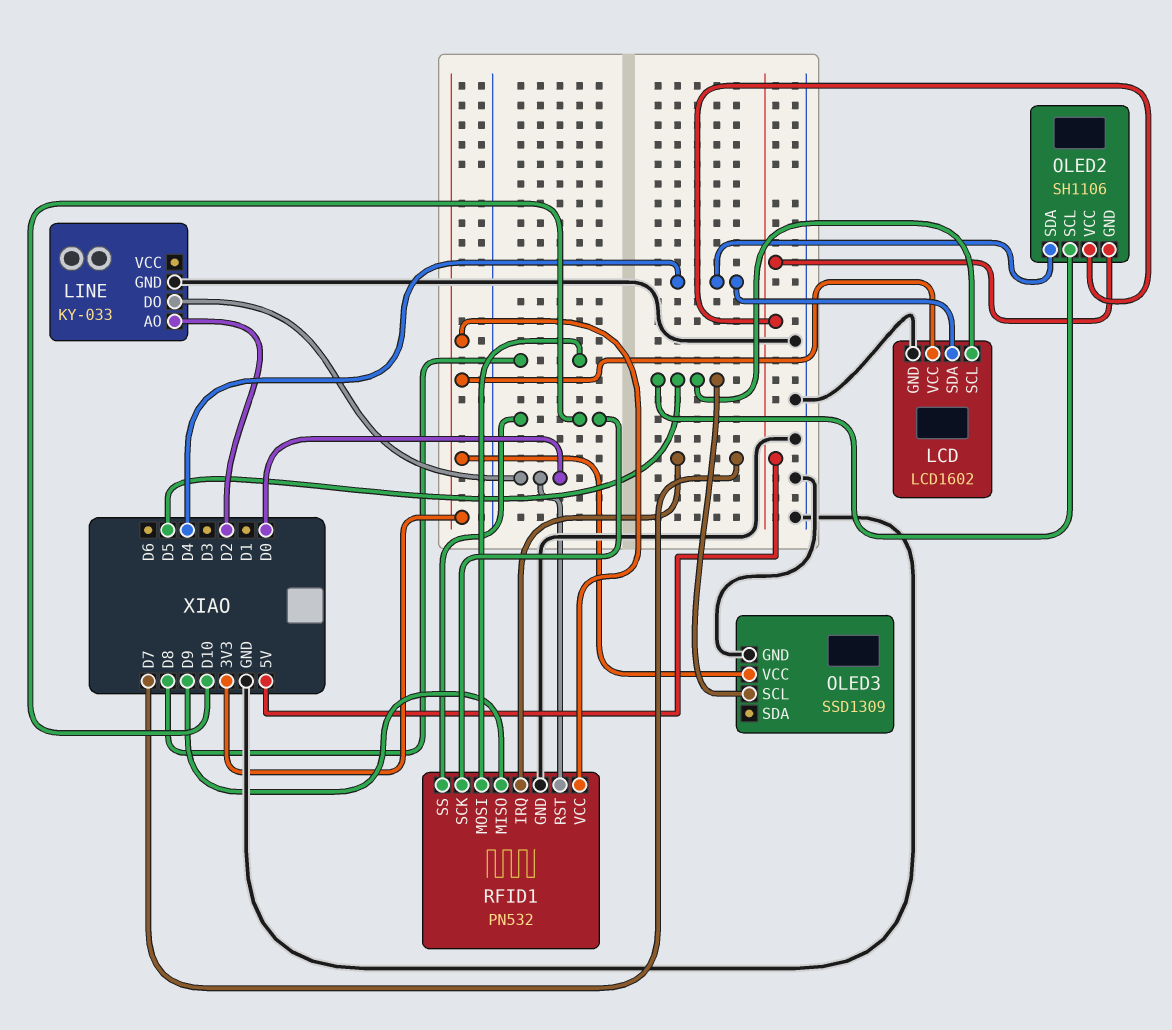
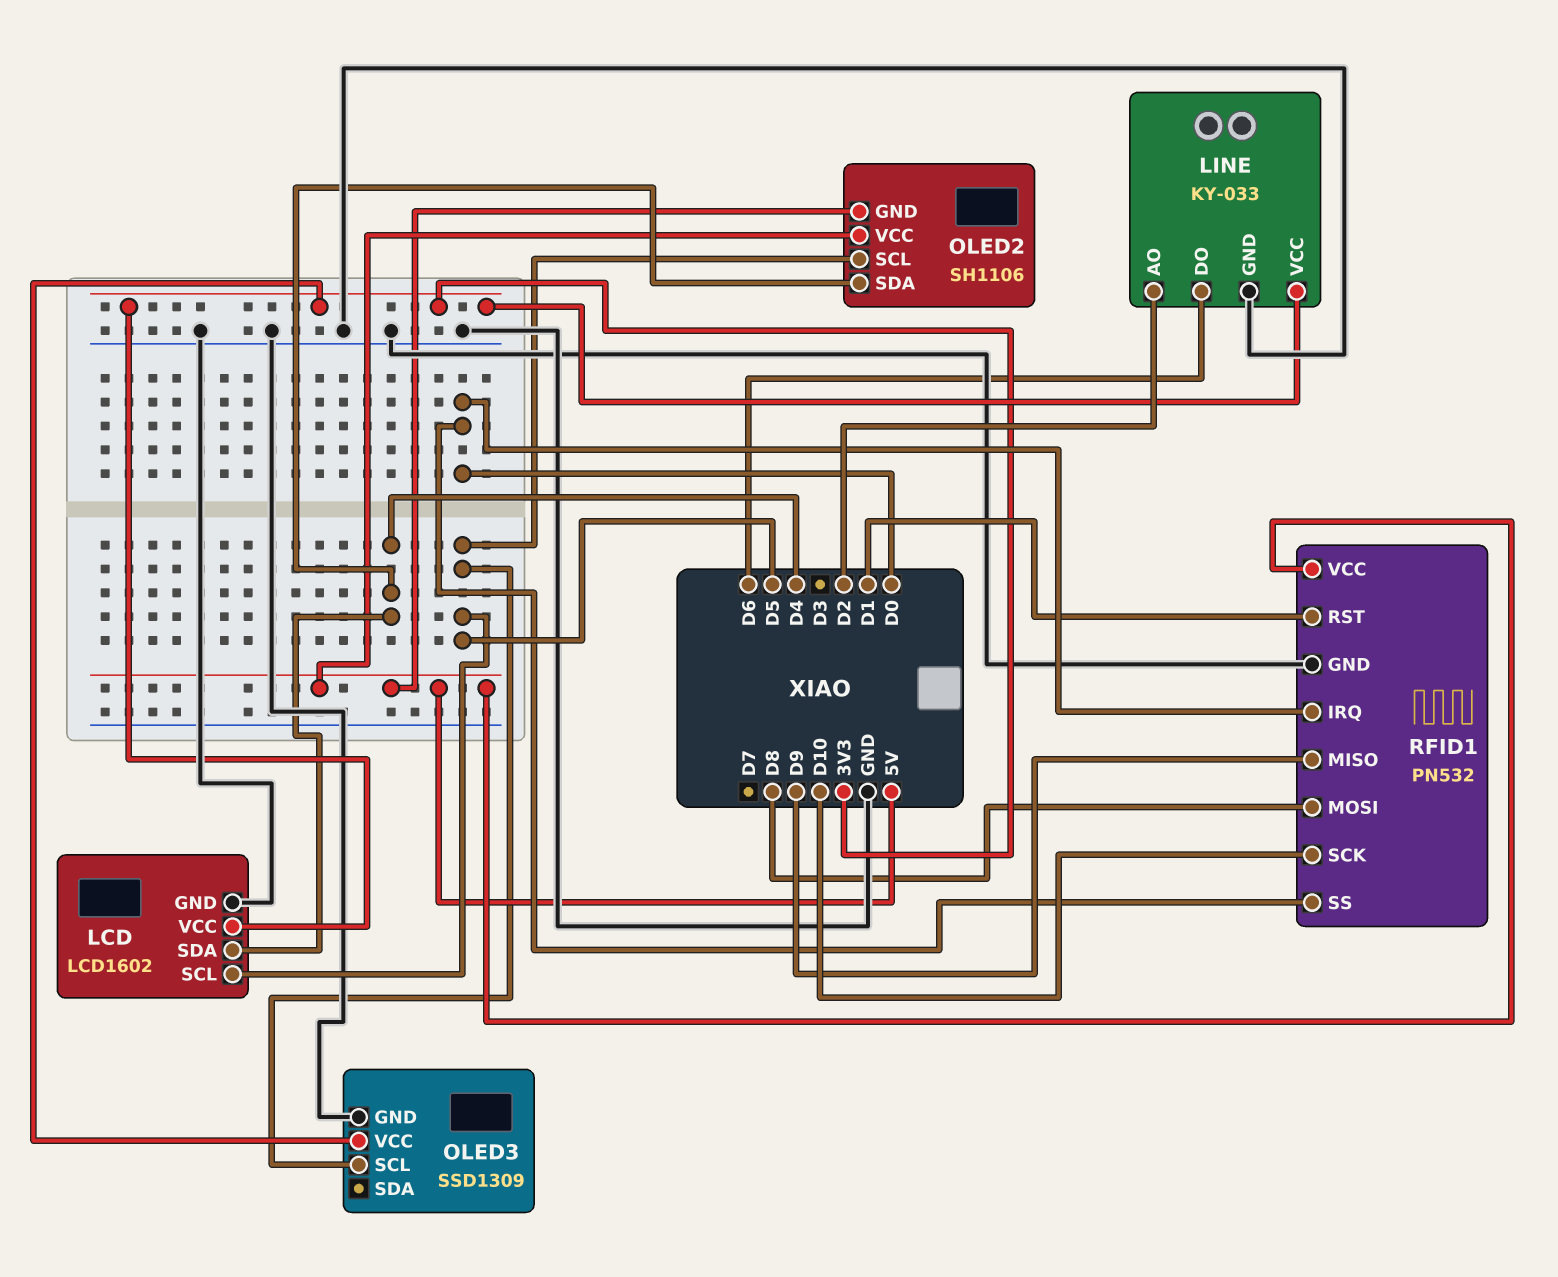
LINE pin DO: D0 -> D6
LINE pin VCC: none -> 3V3
RFID1 pin IRQ: D7 -> D0
RFID1 pin RST: D0 -> D1
RFID1 pin SS: D10 -> D0
RFID1 pin VCC: 3V3 -> 5V

